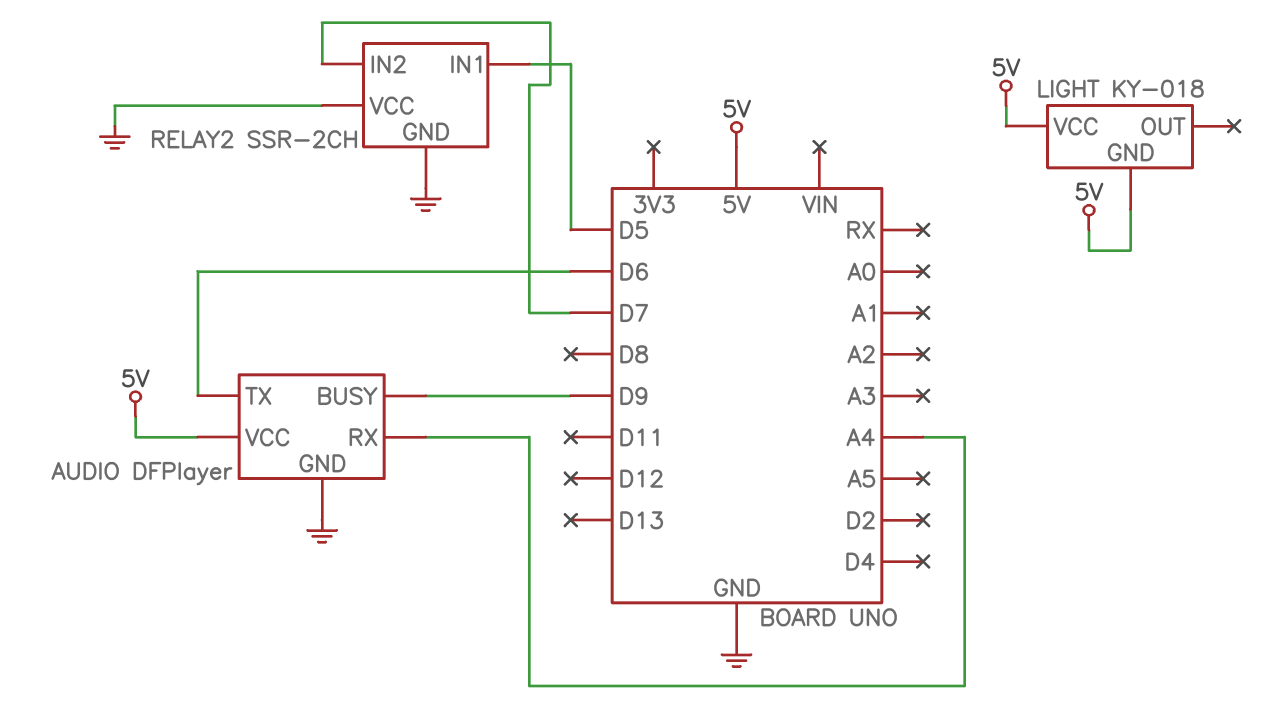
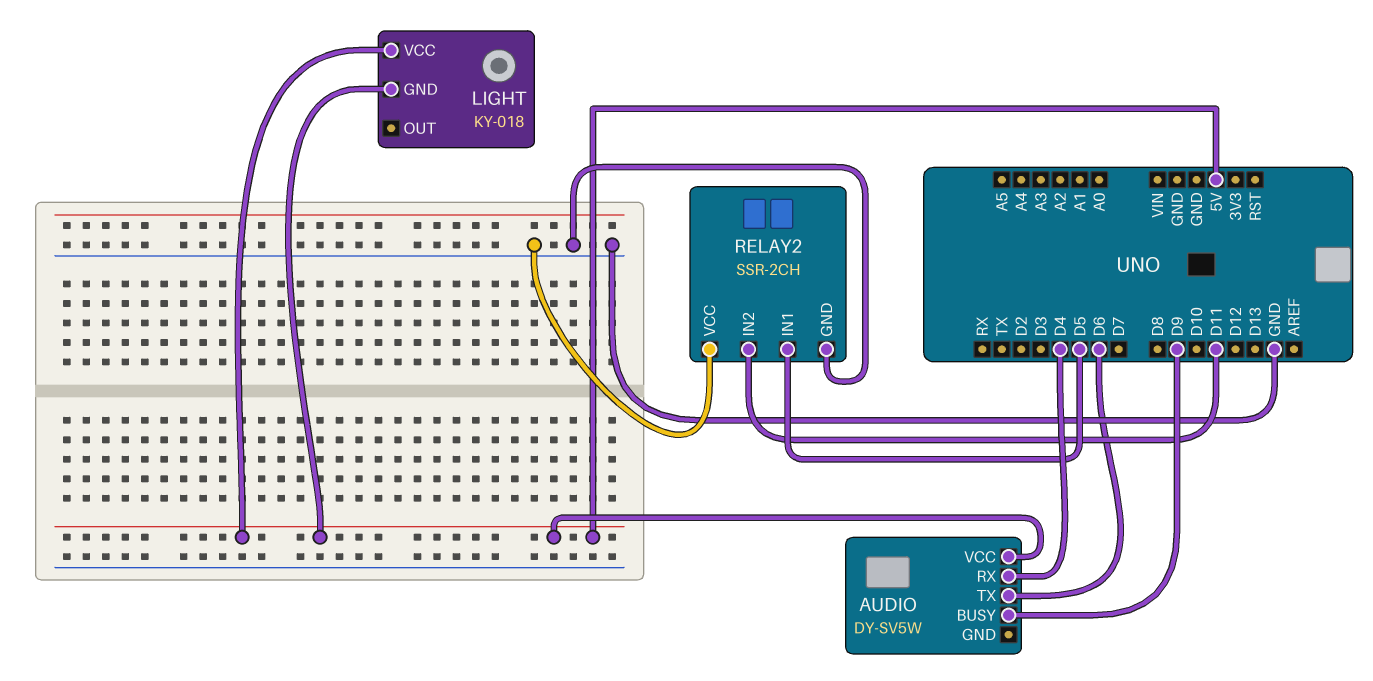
AUDIO: DFPlayer -> DY-SV5W
AUDIO pin GND: GND -> none
AUDIO pin RX: A4 -> D4
RELAY2 pin IN2: D7 -> D11

